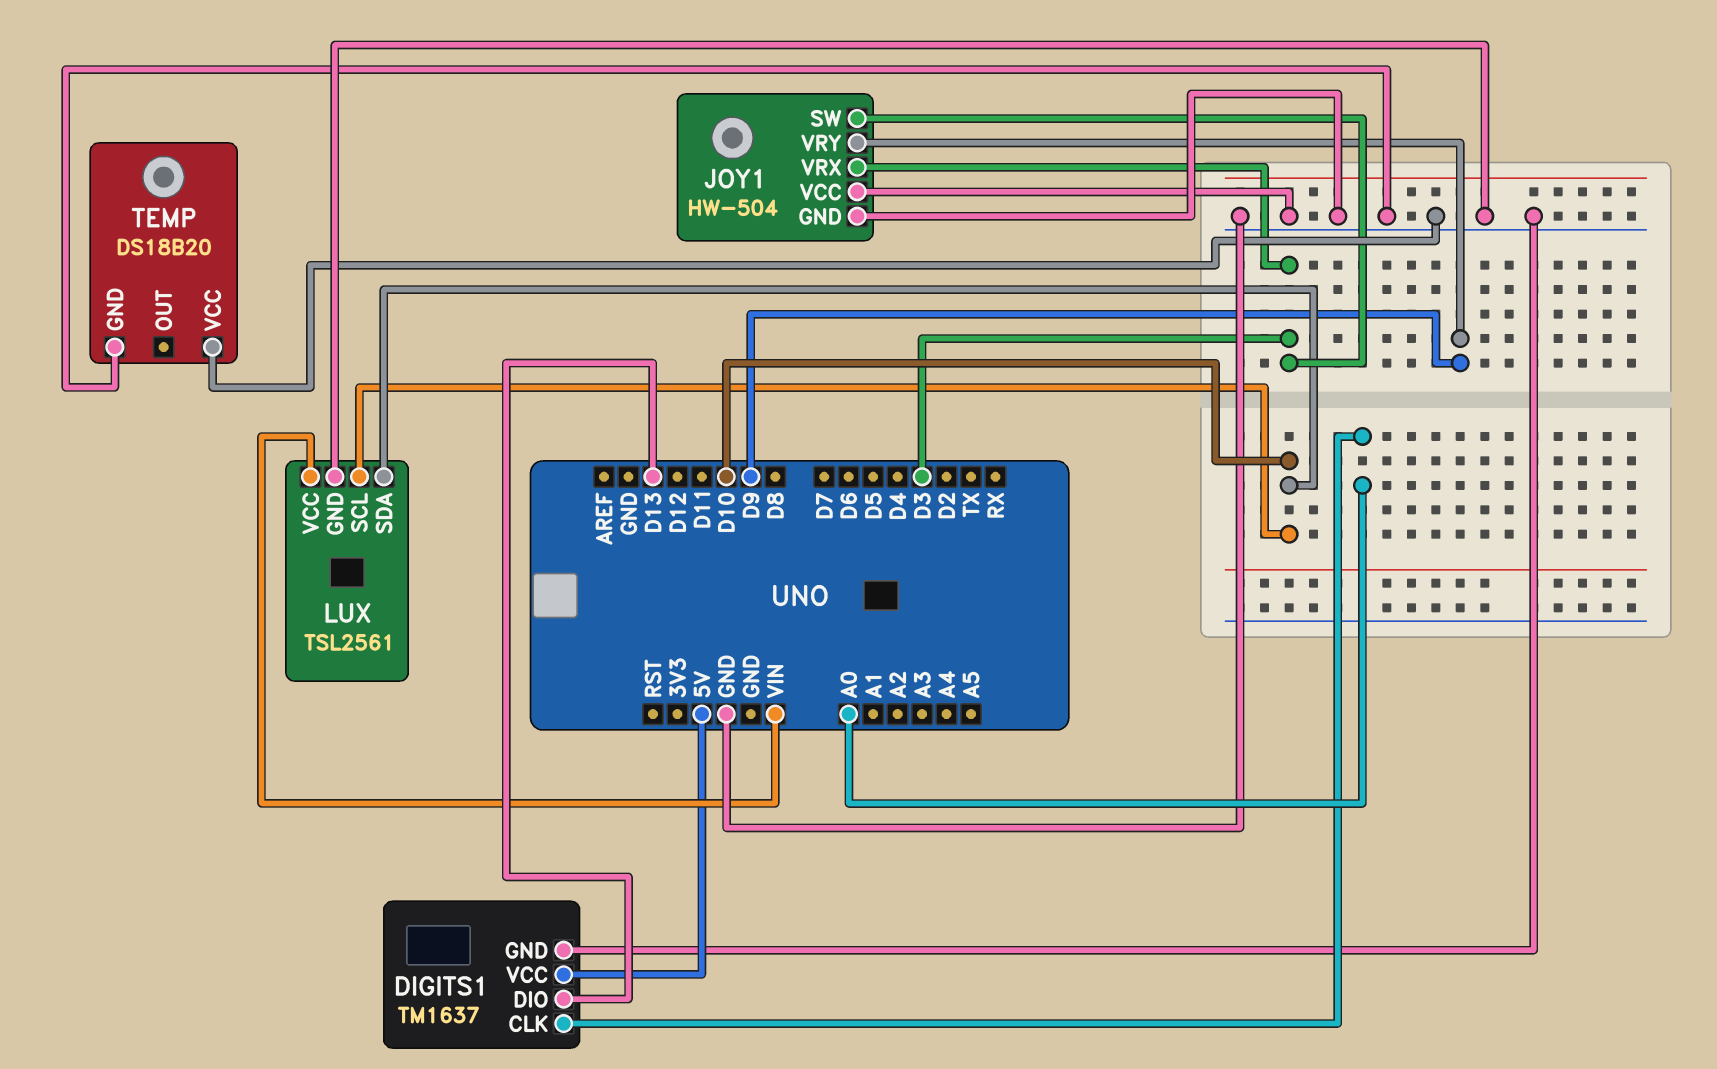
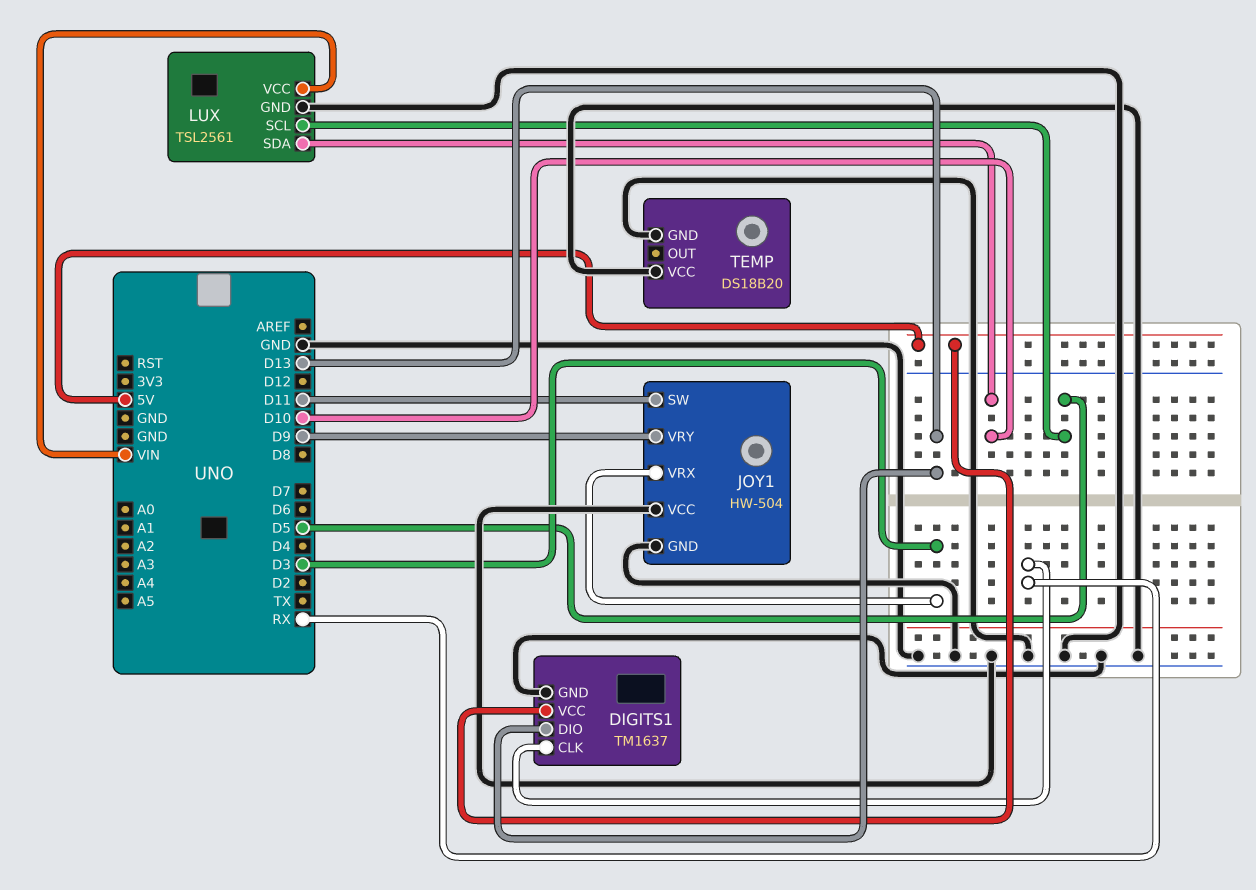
DIGITS1 pin CLK: A0 -> RX
JOY1 pin SW: D3 -> D11
LUX pin SCL: D10 -> D5

